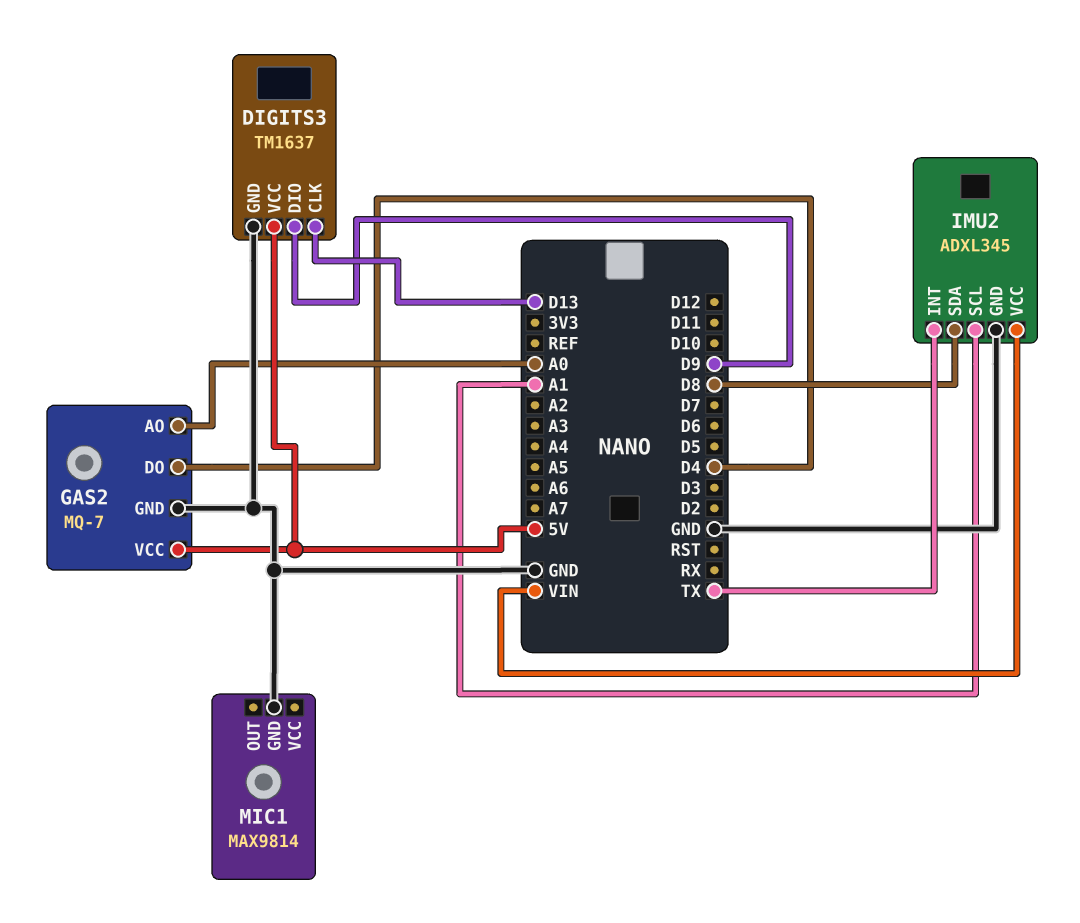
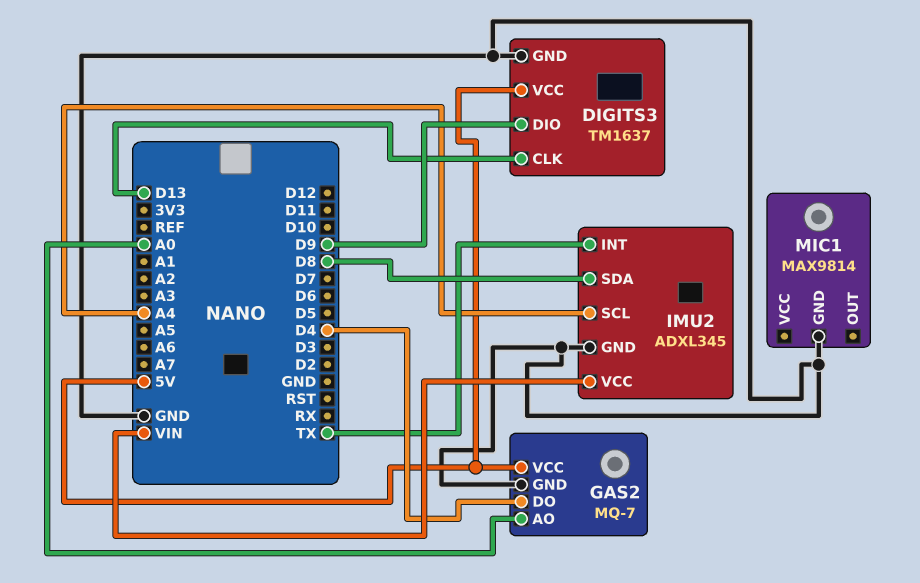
IMU2 pin SCL: A1 -> A4

